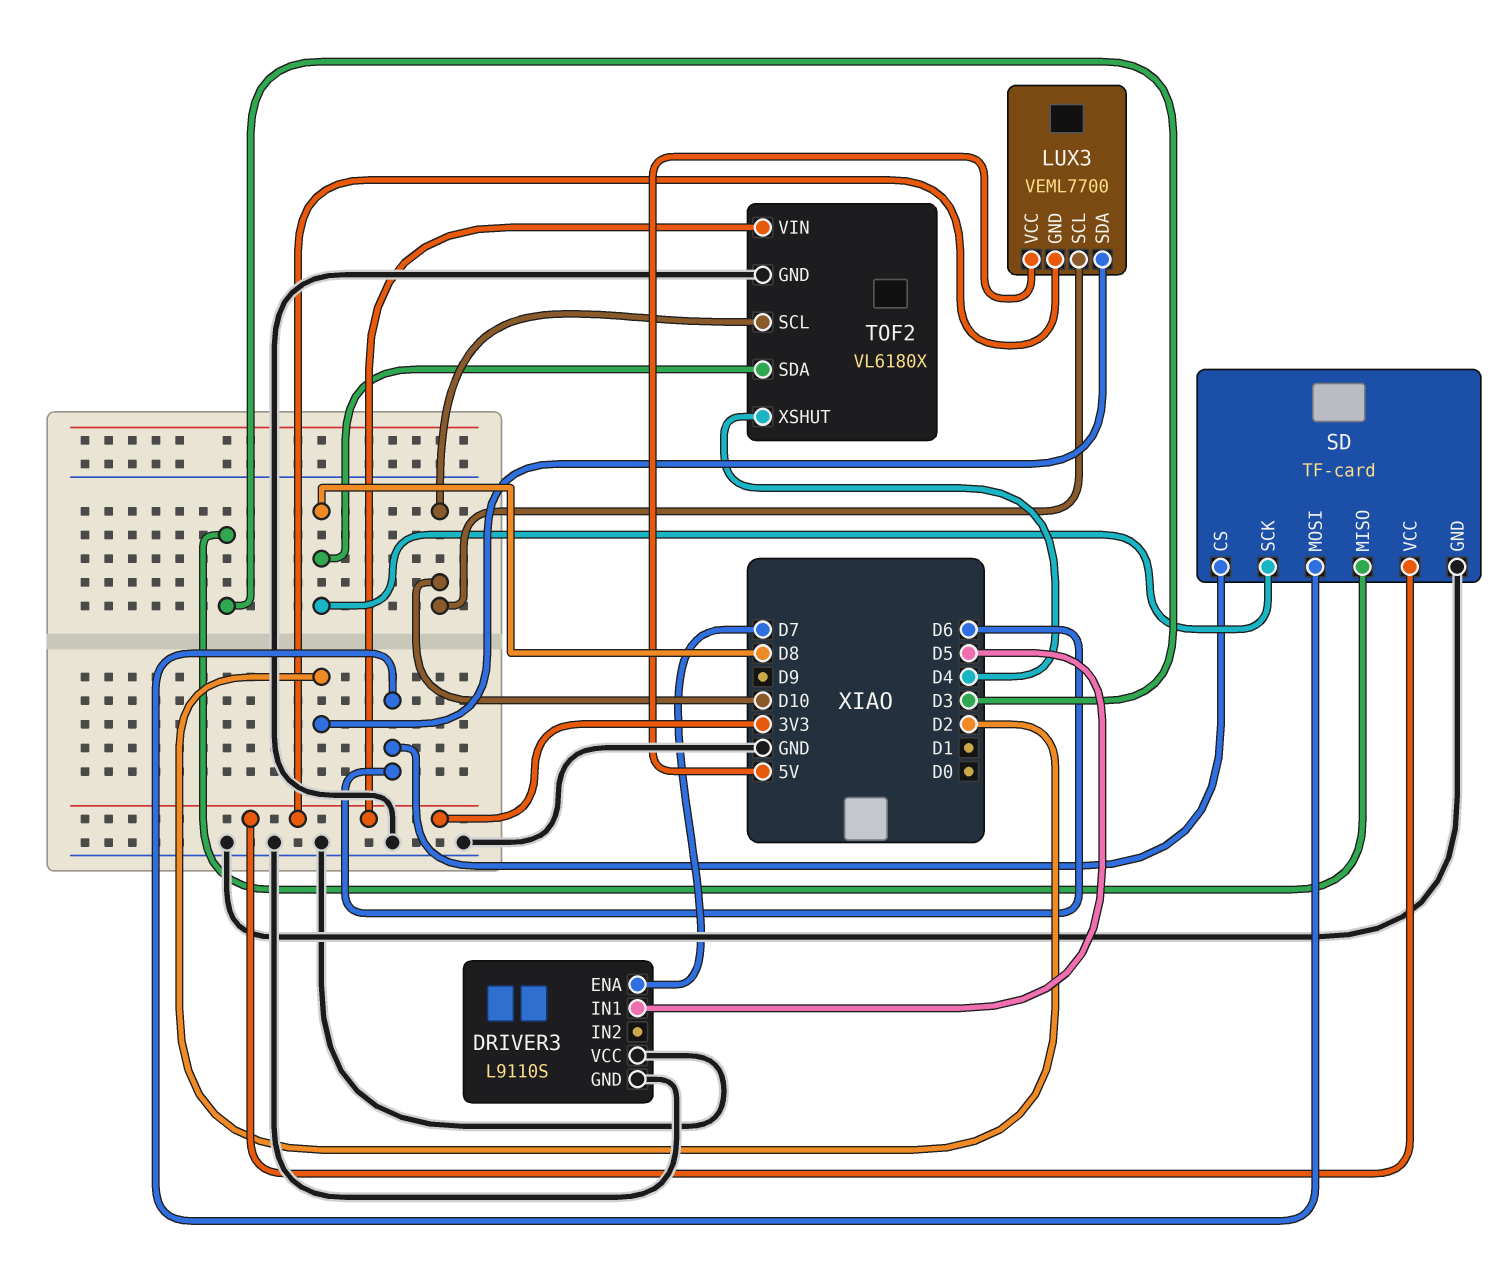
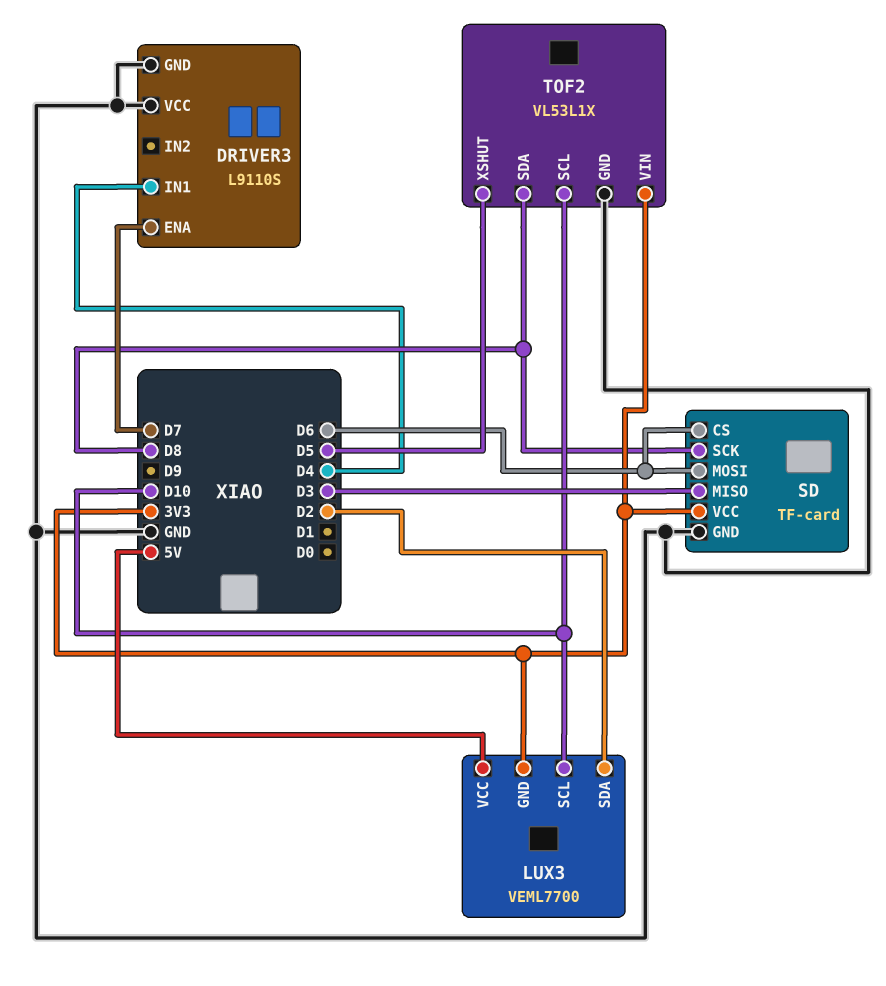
DRIVER3 pin IN1: D5 -> D4
TOF2: VL6180X -> VL53L1X
TOF2 pin XSHUT: D4 -> D5

